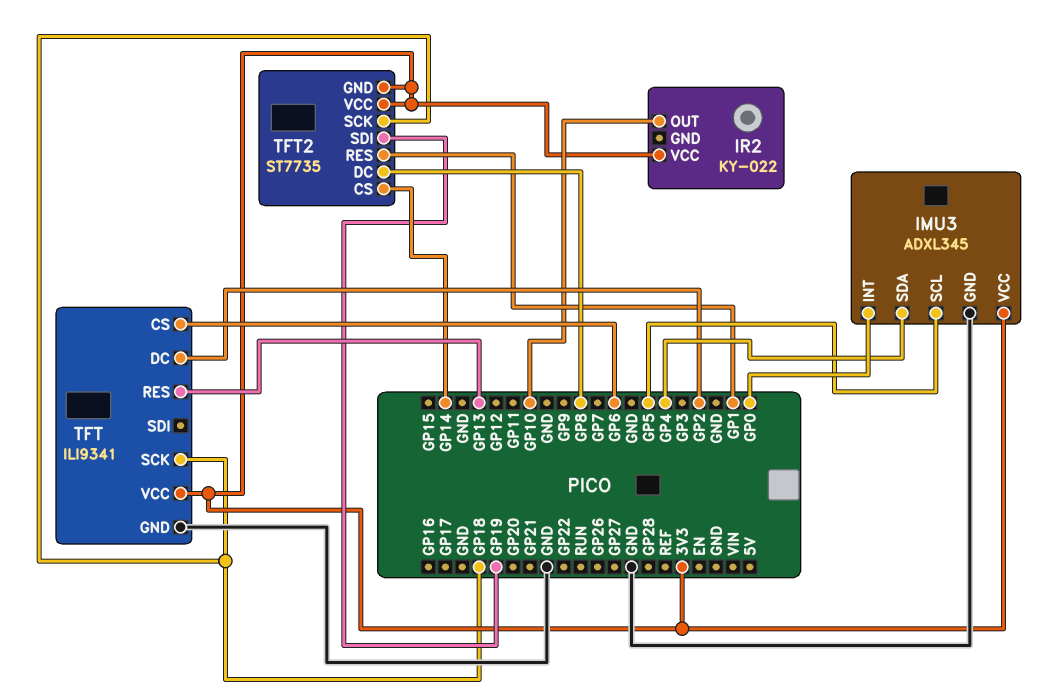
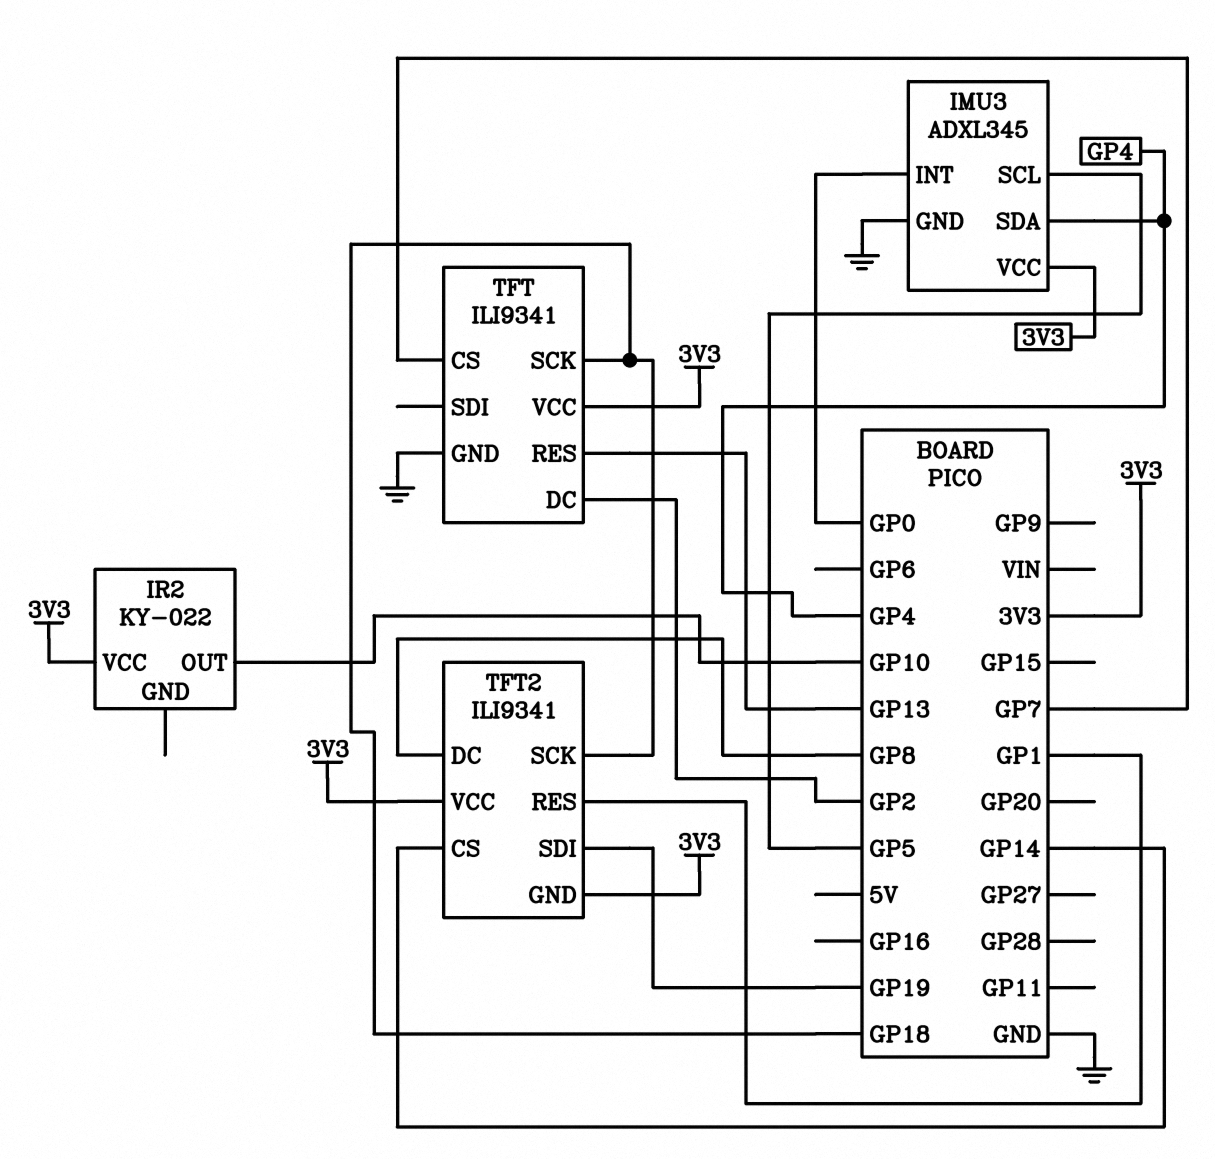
TFT pin CS: GP6 -> GP7
TFT2: ST7735 -> ILI9341

